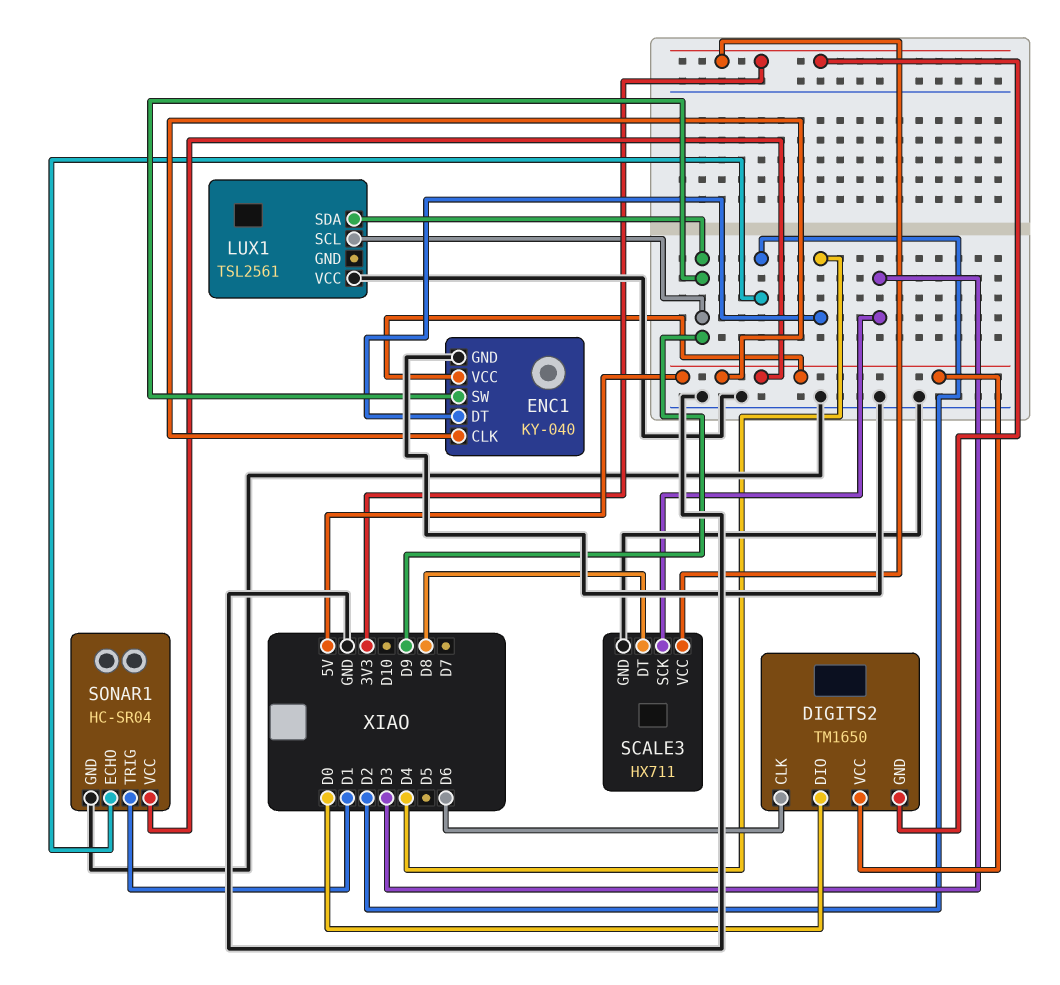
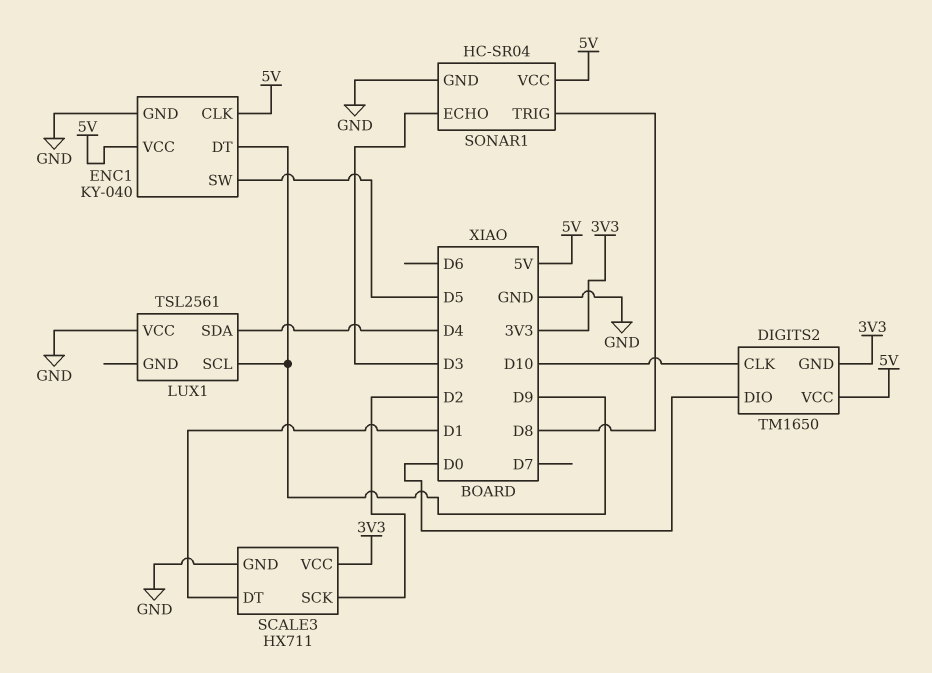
DIGITS2 pin CLK: D6 -> D10
ENC1 pin DT: D4 -> D9
ENC1 pin SW: D9 -> D5
LUX1 pin SDA: D9 -> D4
SCALE3 pin DT: D8 -> D1
SCALE3 pin SCK: D3 -> D2
SONAR1 pin ECHO: D2 -> D3
SONAR1 pin TRIG: D1 -> D8

